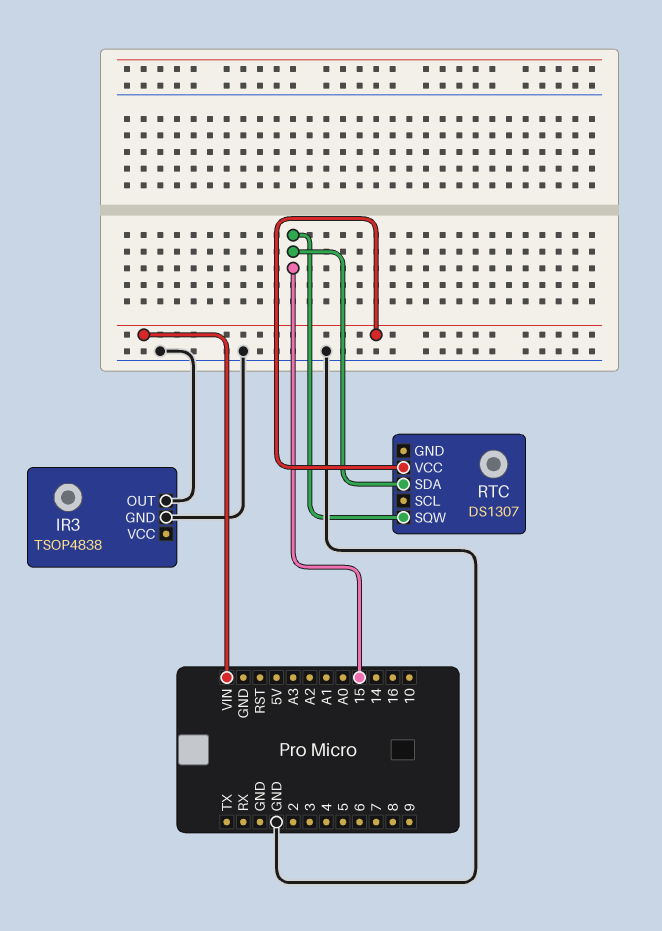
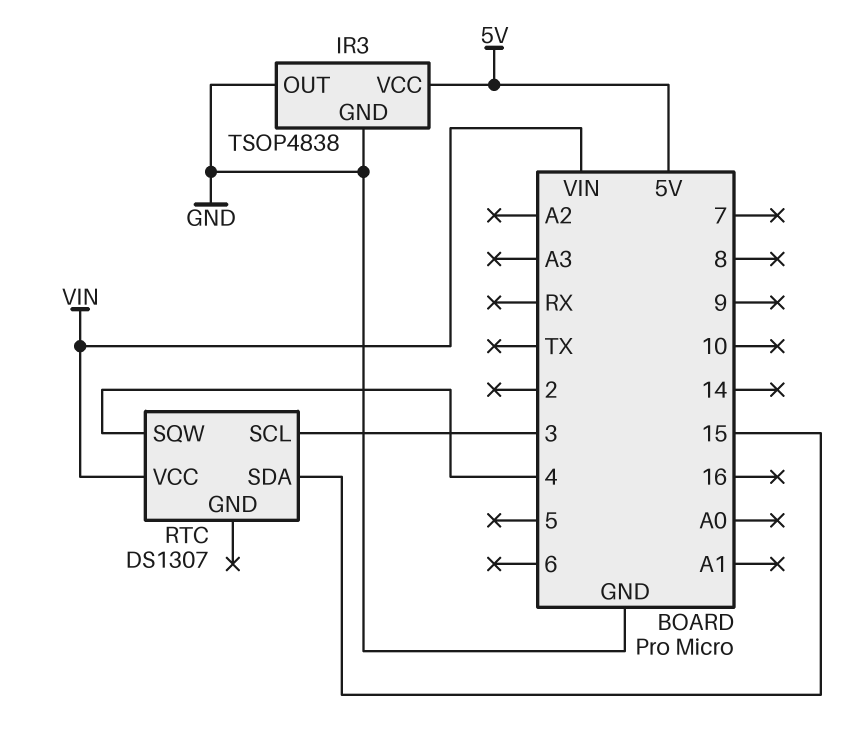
IR3 pin VCC: none -> 5V
RTC pin SCL: none -> 3
RTC pin SQW: 15 -> 4

